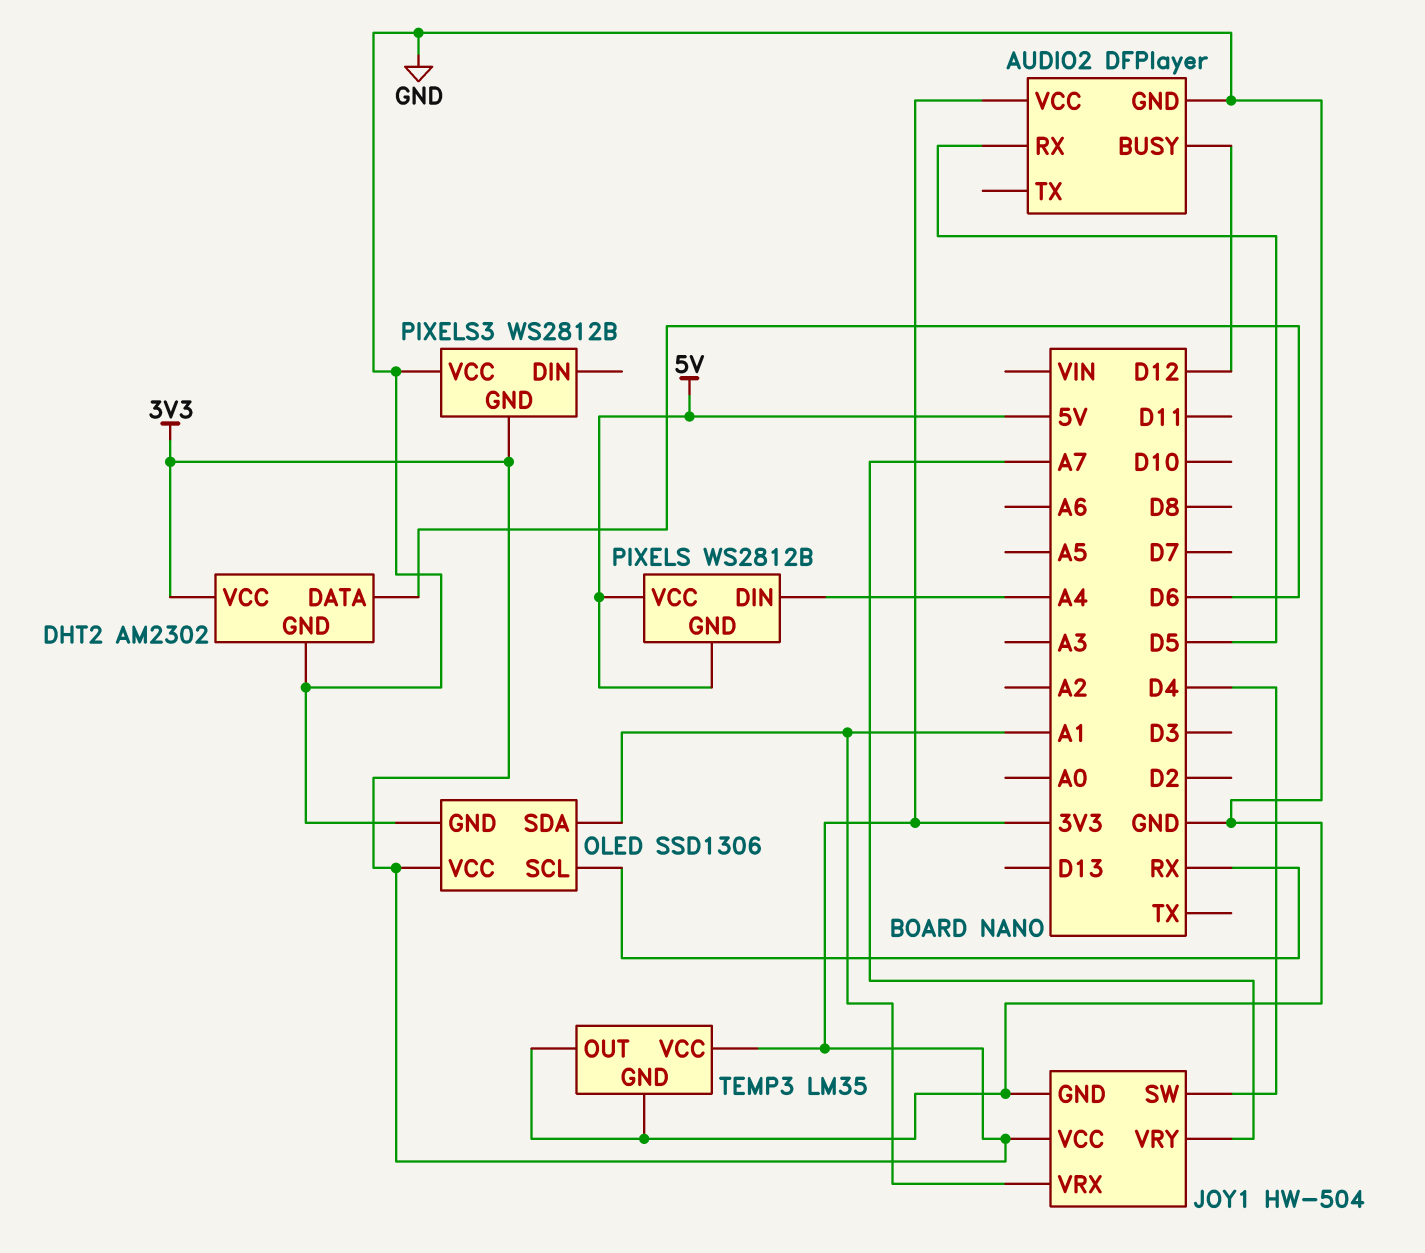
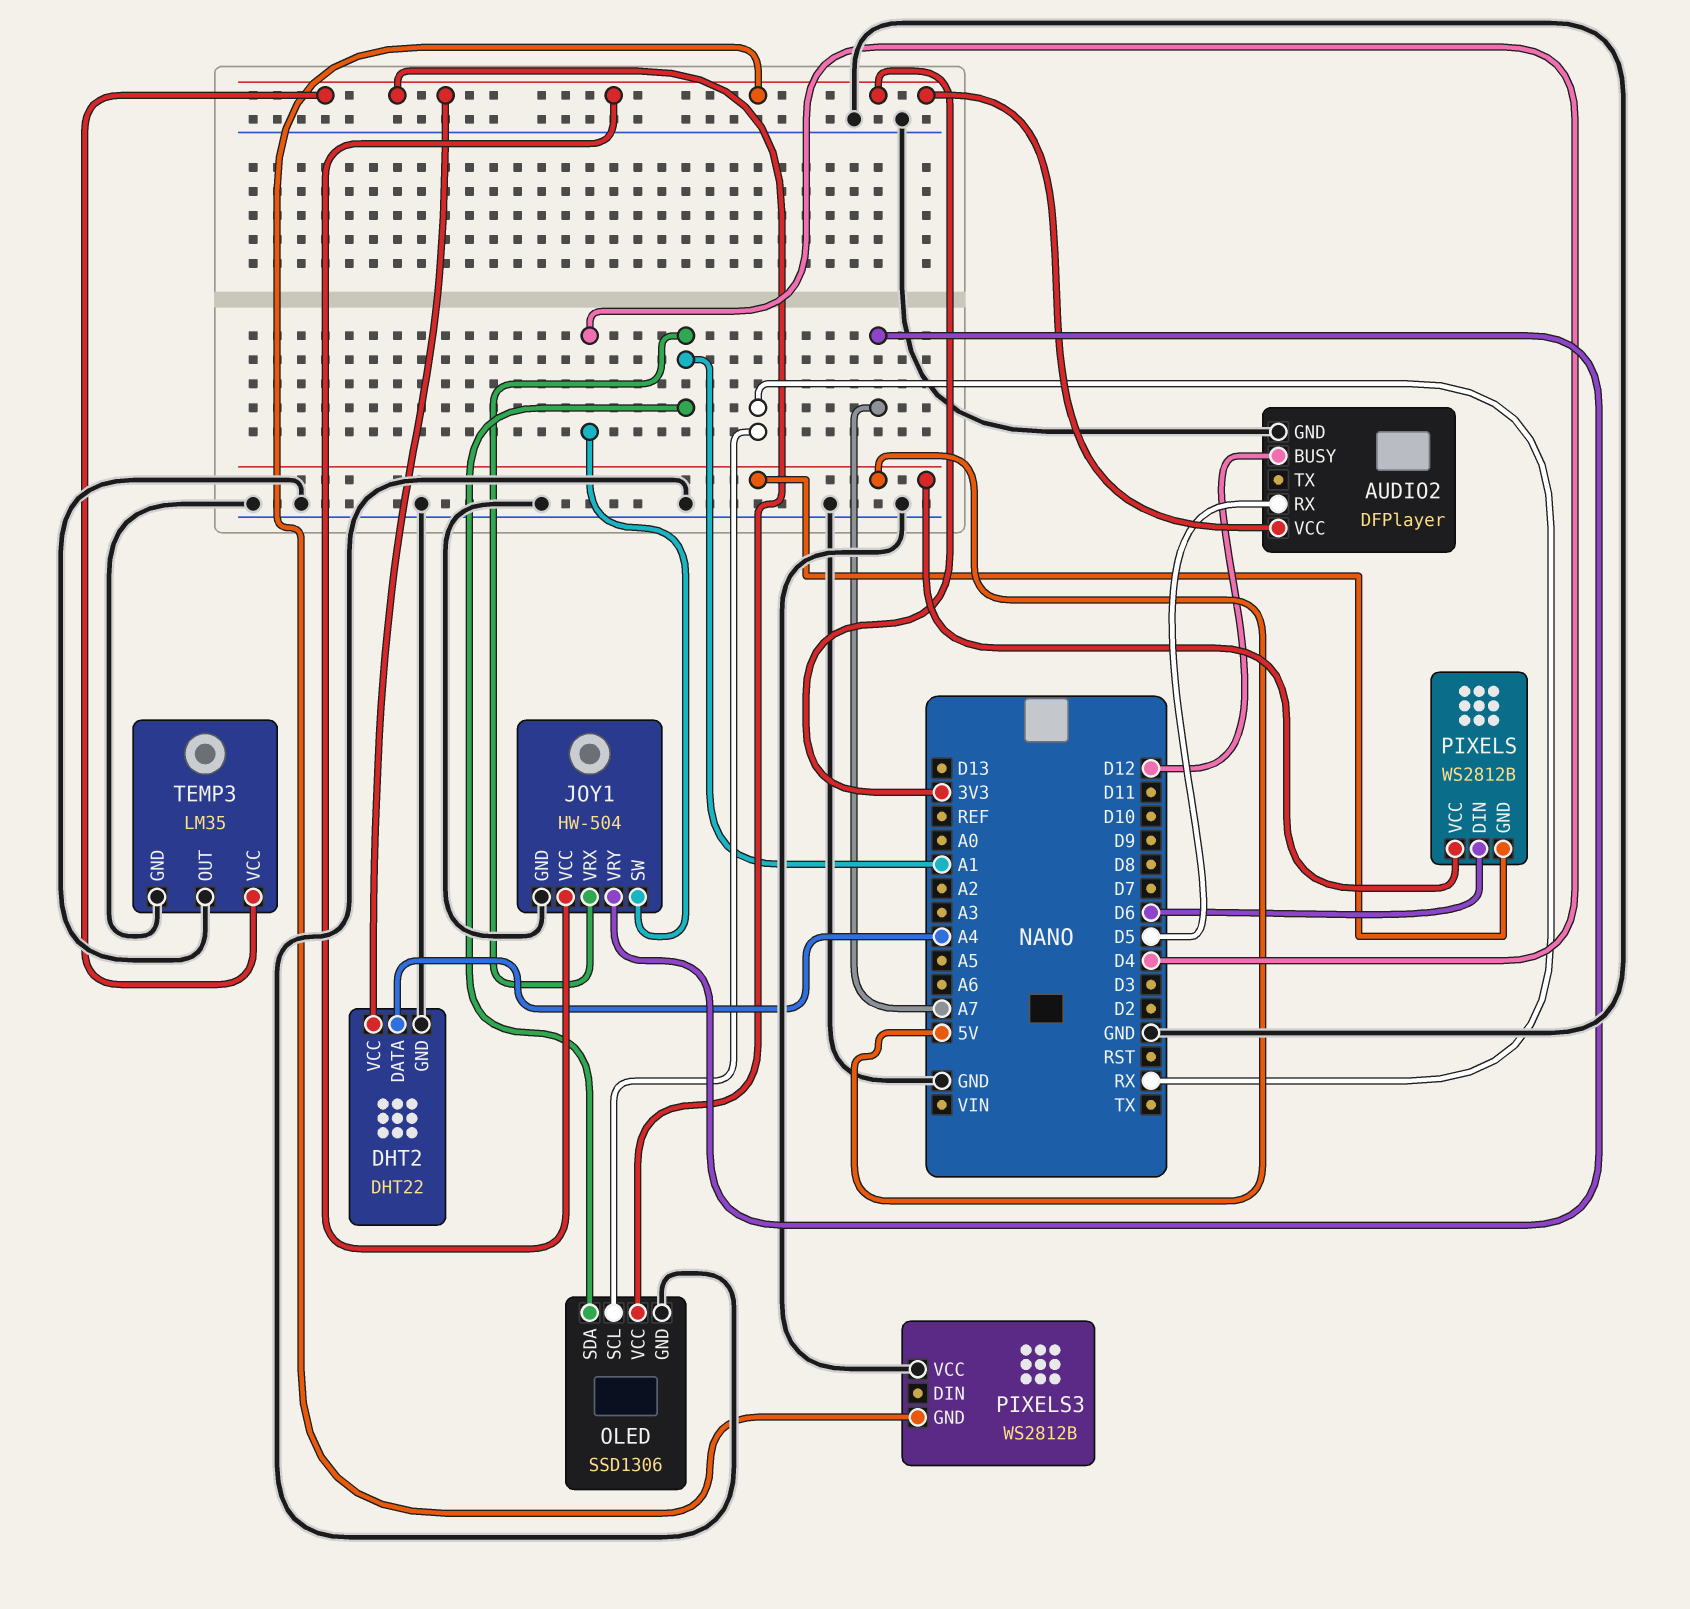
DHT2: AM2302 -> DHT22
DHT2 pin DATA: D6 -> A4
PIXELS pin DIN: A4 -> D6

